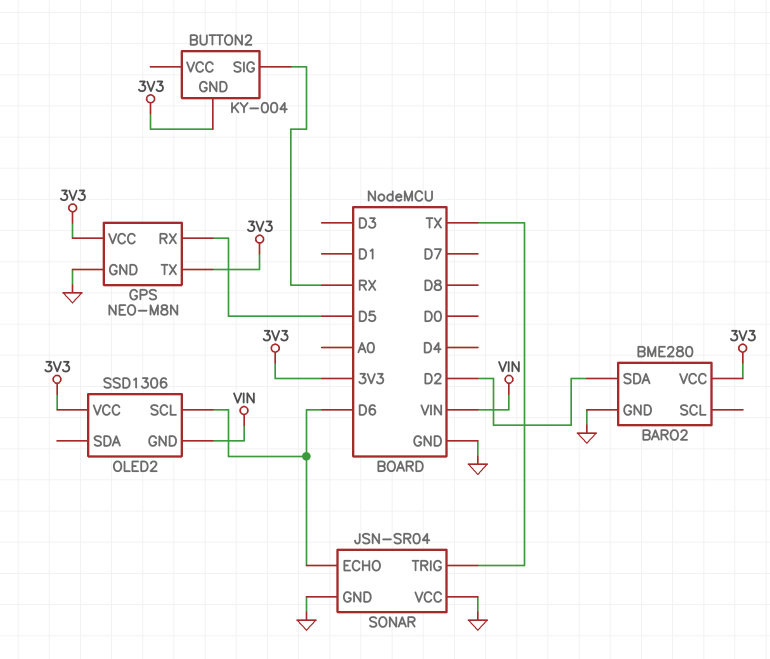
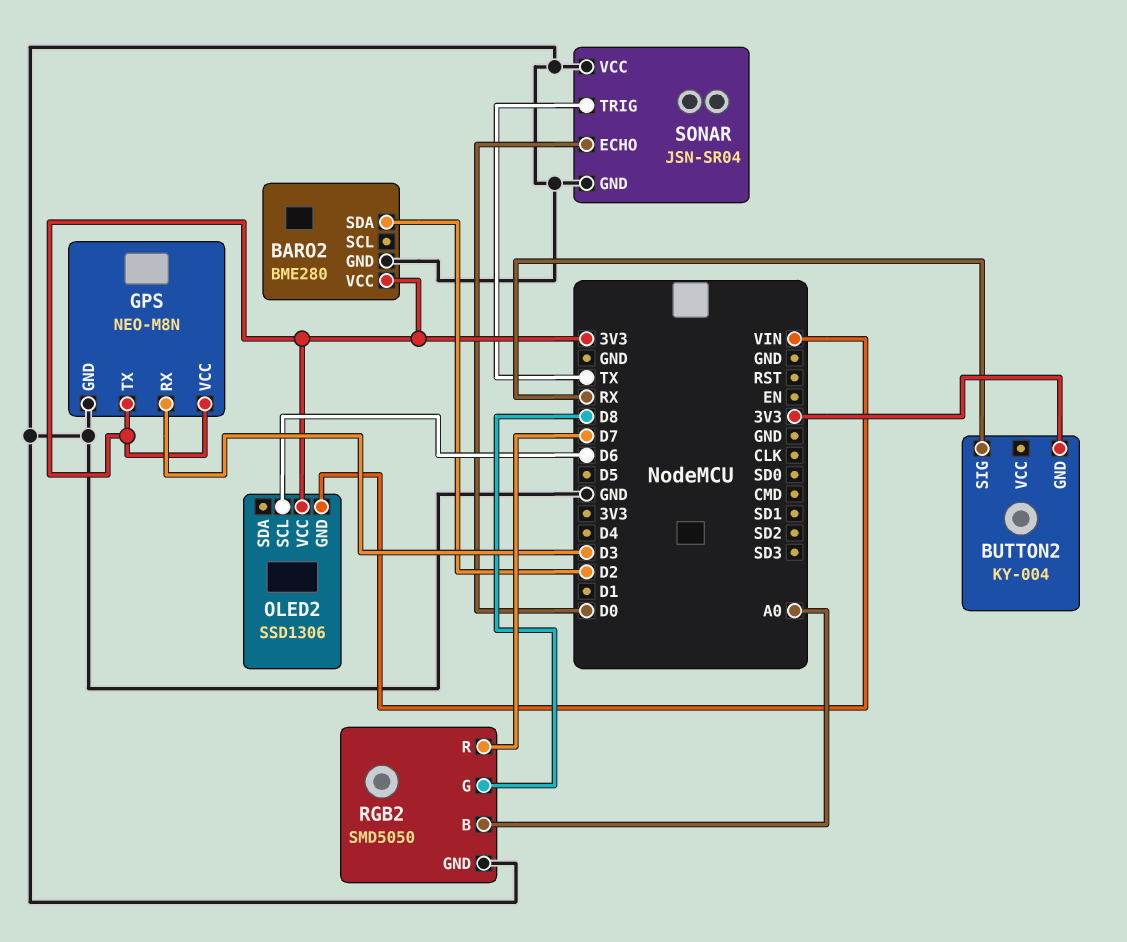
GPS pin RX: D5 -> D3
RGB2: none -> SMD5050
RGB2 pin B: none -> A0
RGB2 pin G: none -> D8
RGB2 pin GND: none -> GND
RGB2 pin R: none -> D7
SONAR pin ECHO: D6 -> D0

